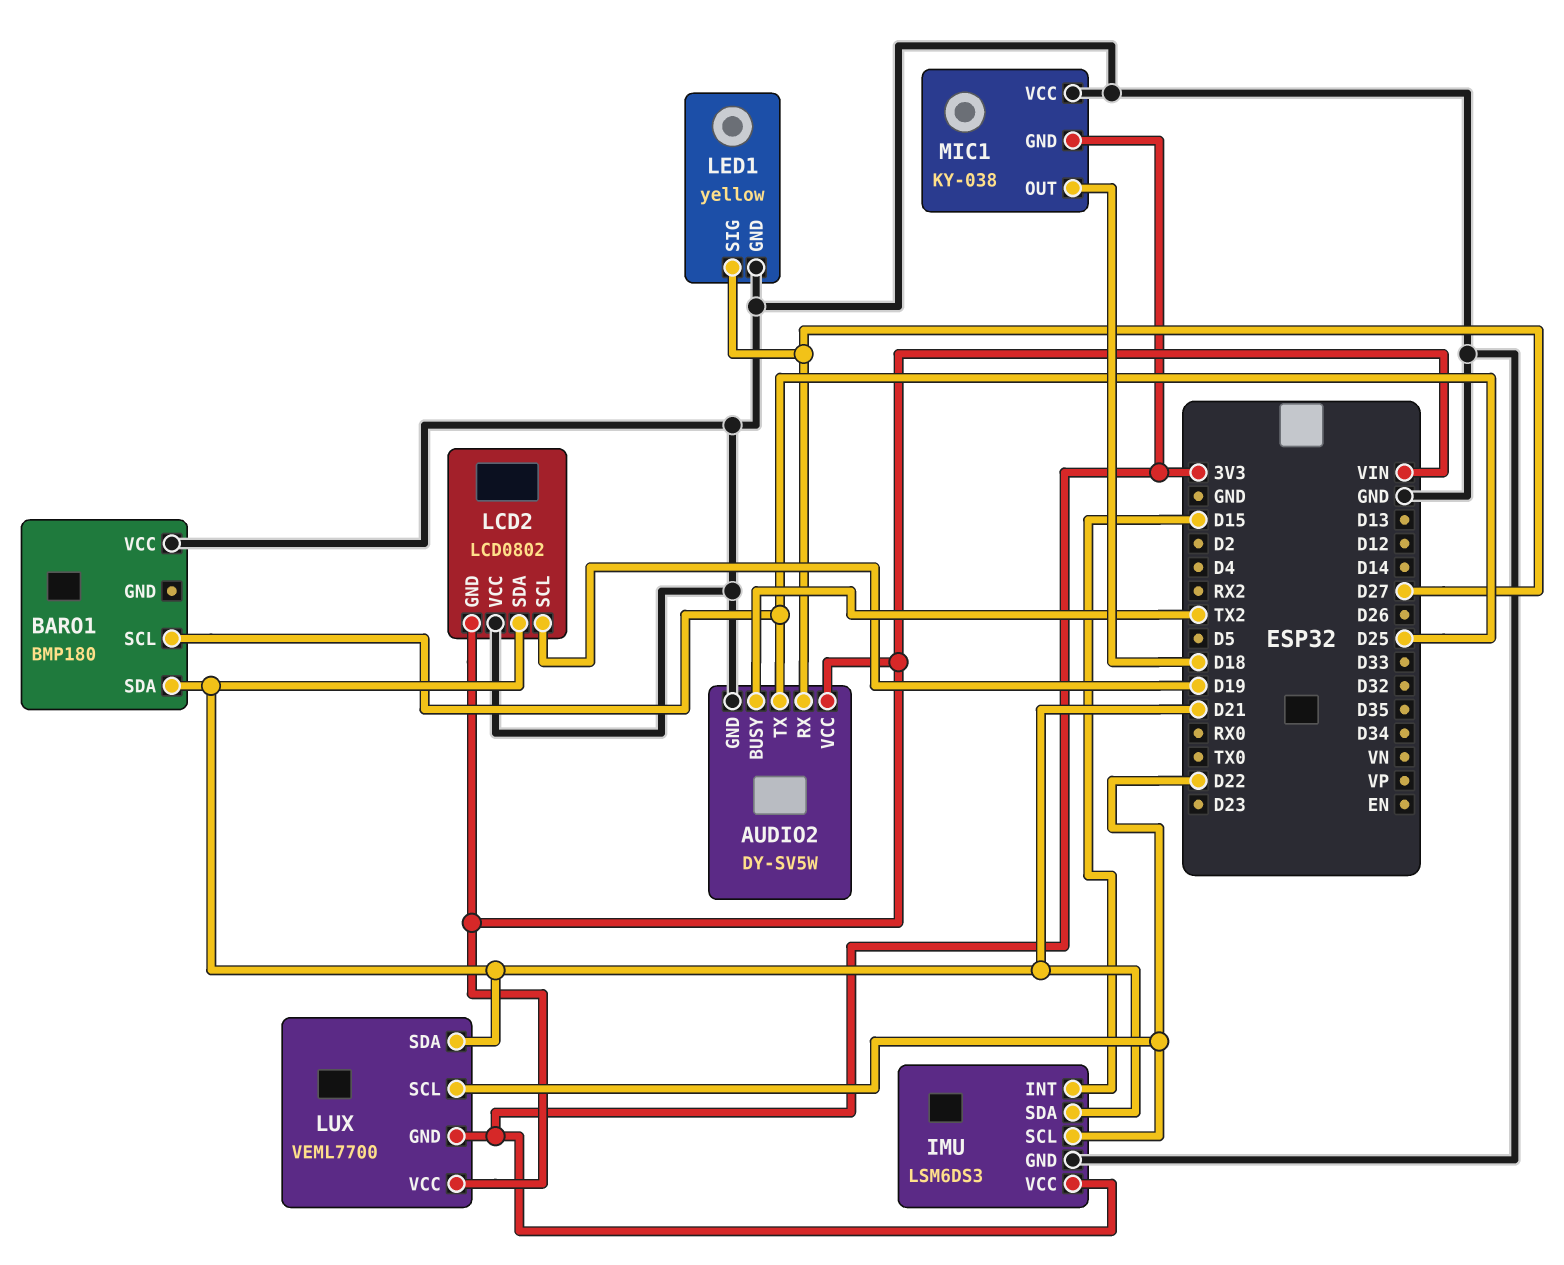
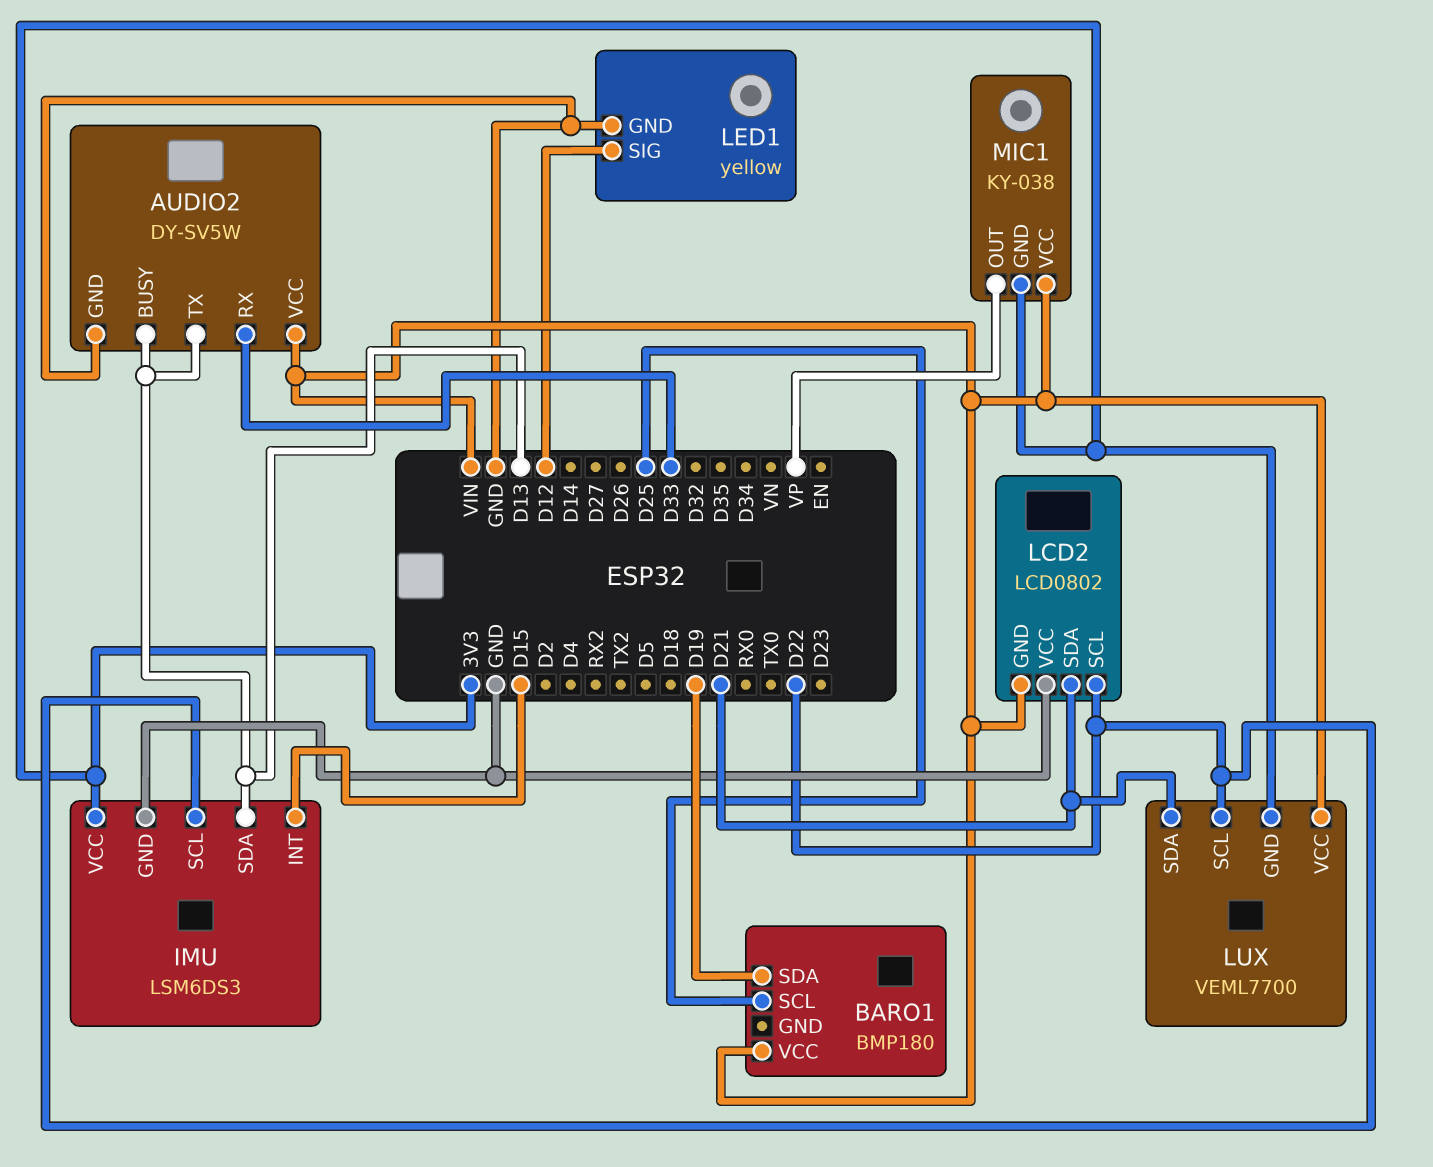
AUDIO2 pin BUSY: TX2 -> D13
AUDIO2 pin RX: D27 -> D33
AUDIO2 pin TX: D25 -> D13
BARO1 pin SDA: D21 -> D19
BARO1 pin VCC: GND -> VIN
IMU pin SDA: D21 -> D13
LCD2 pin SCL: D19 -> D22
LED1 pin SIG: D27 -> D12
MIC1 pin OUT: D18 -> VP
MIC1 pin VCC: GND -> VIN

